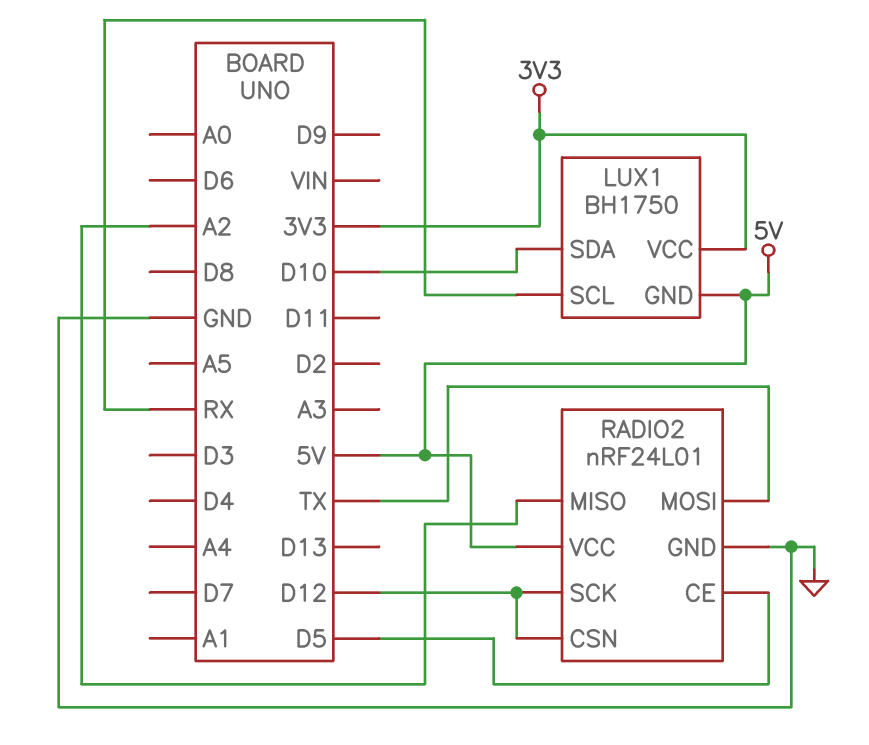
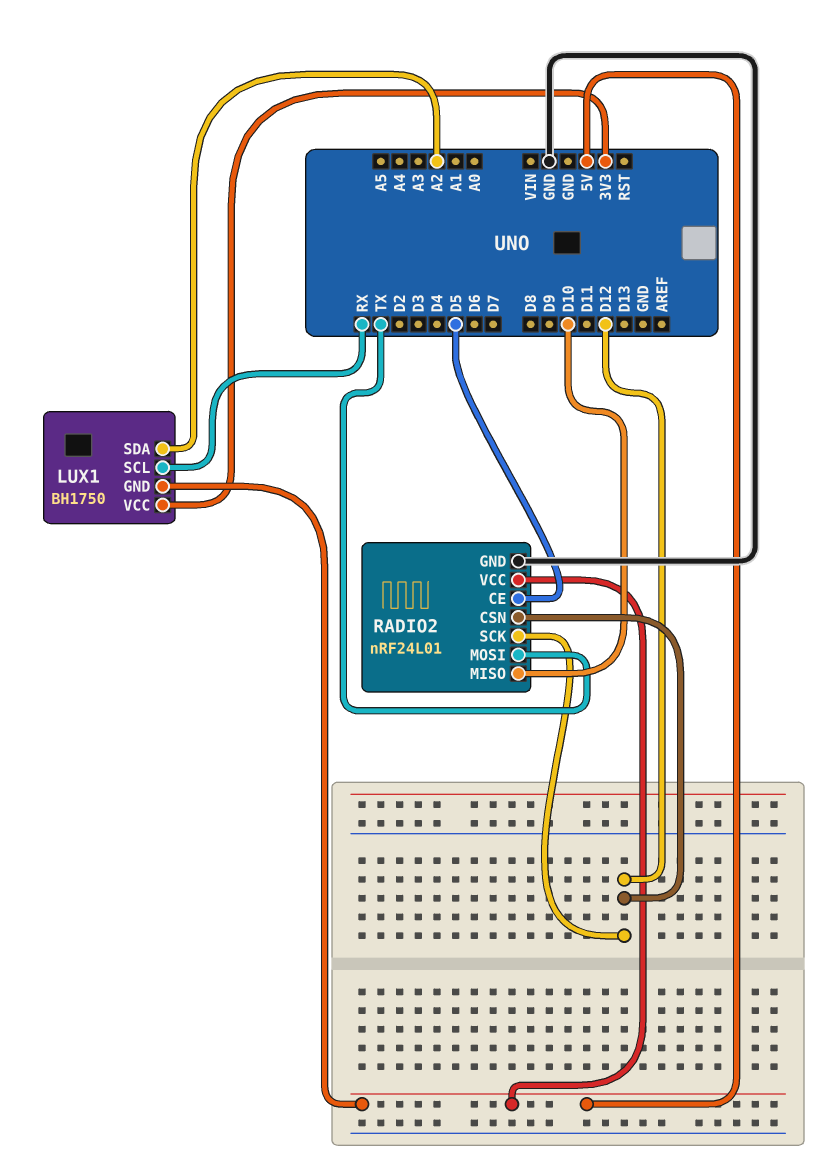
LUX1 pin SDA: D10 -> A2
RADIO2 pin MISO: A2 -> D10

